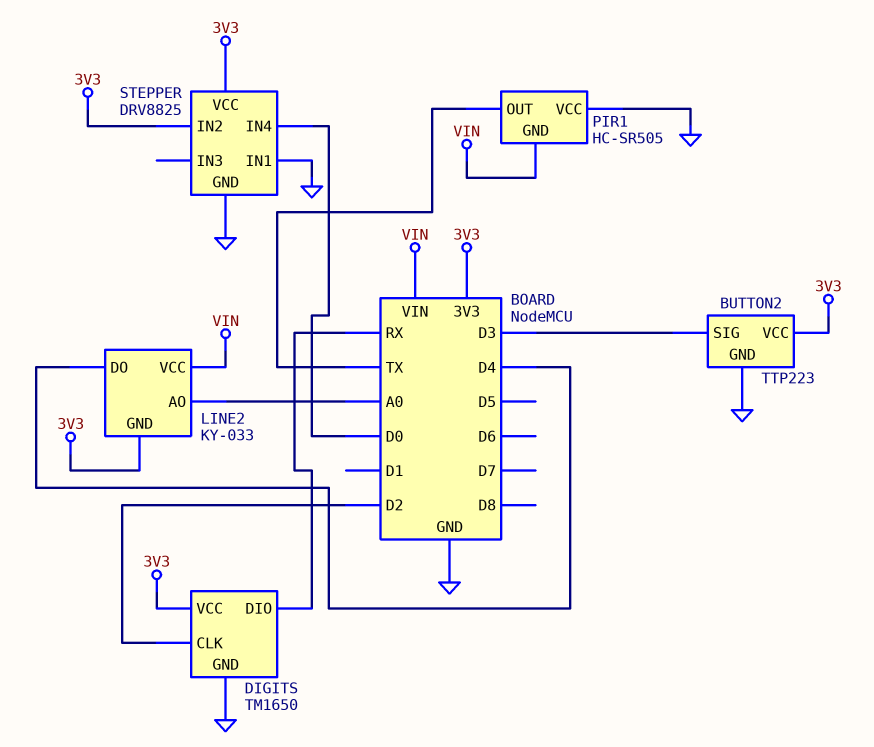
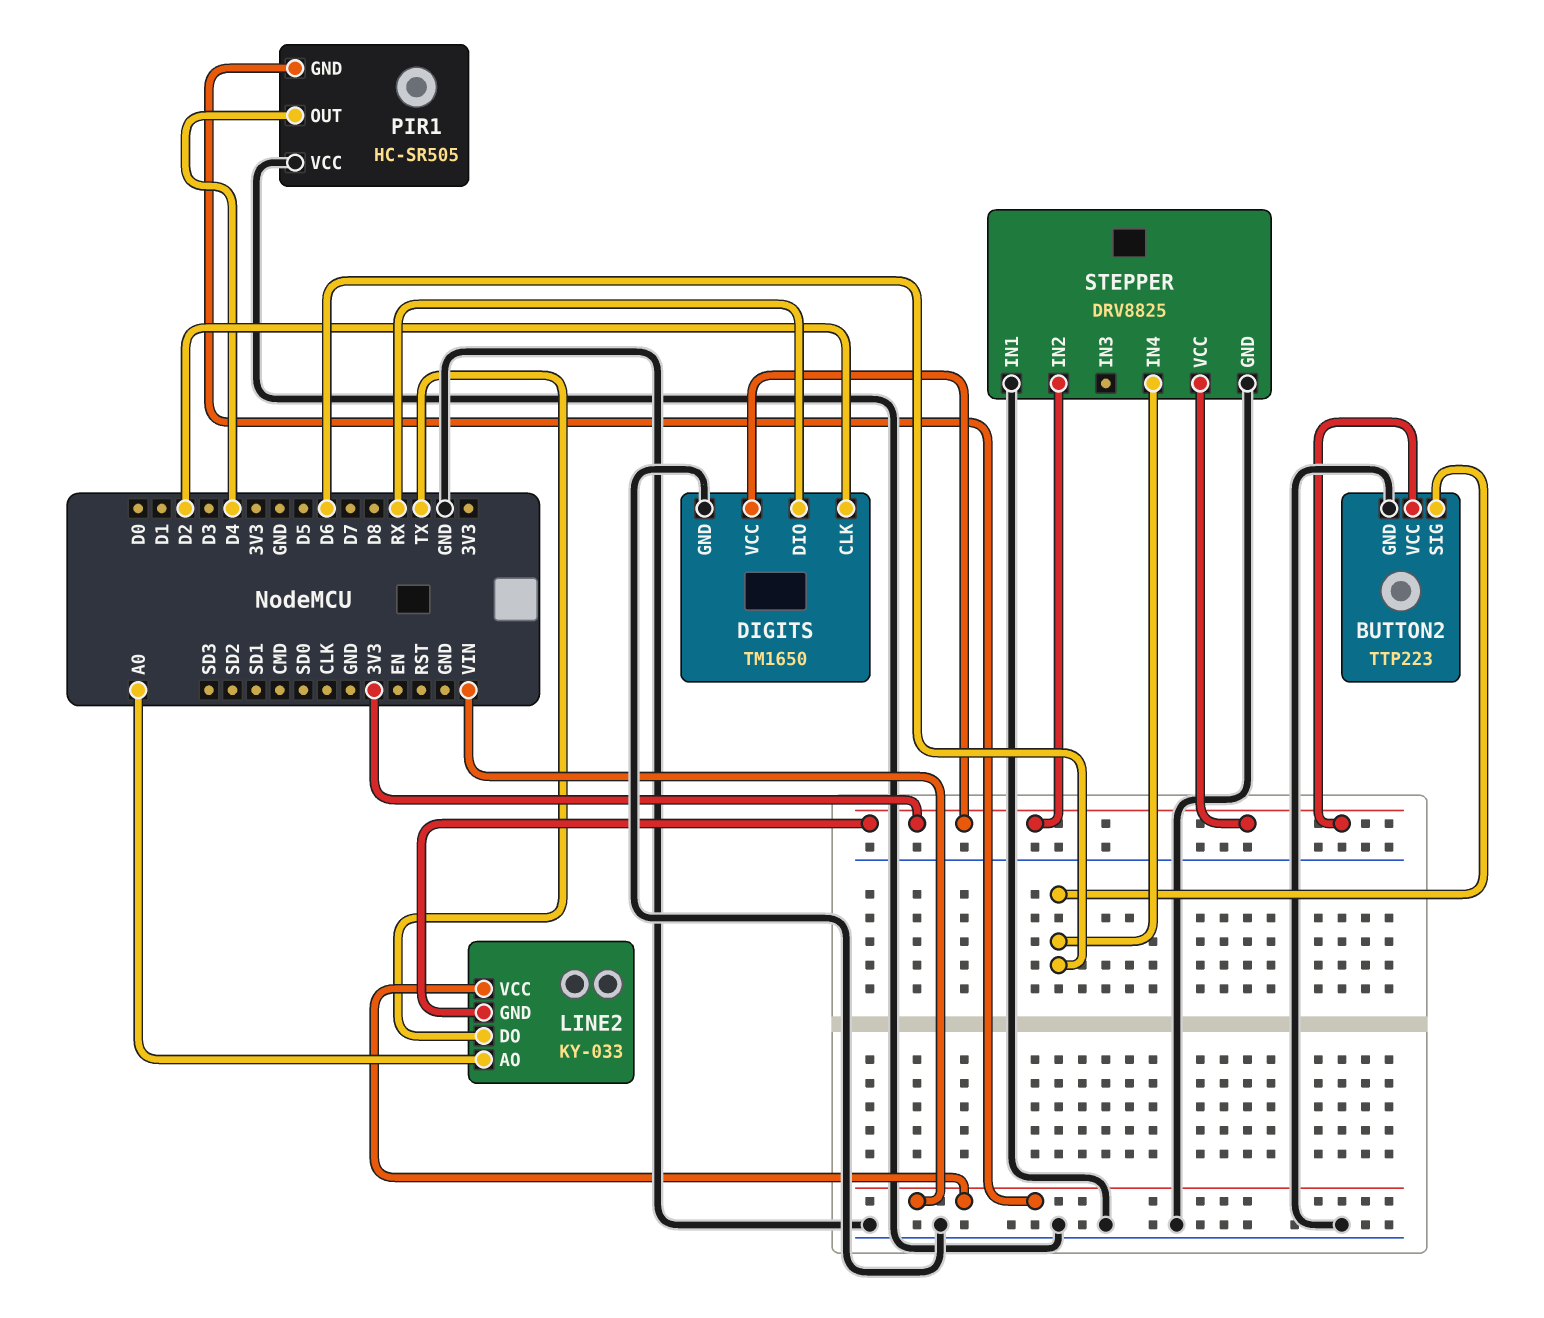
BUTTON2 pin SIG: D3 -> D6
LINE2 pin DO: D4 -> TX
PIR1 pin OUT: TX -> D4
STEPPER pin IN4: D0 -> D6

